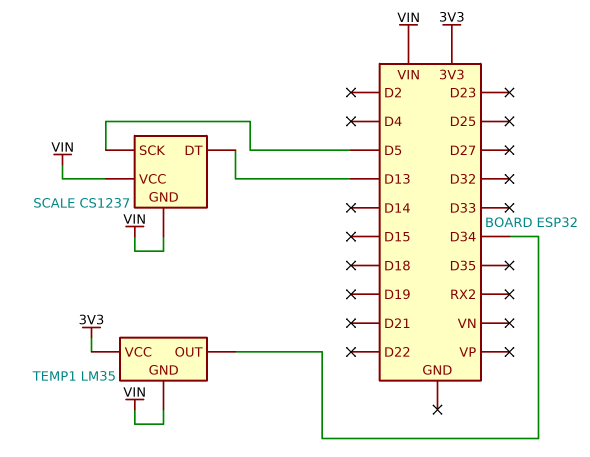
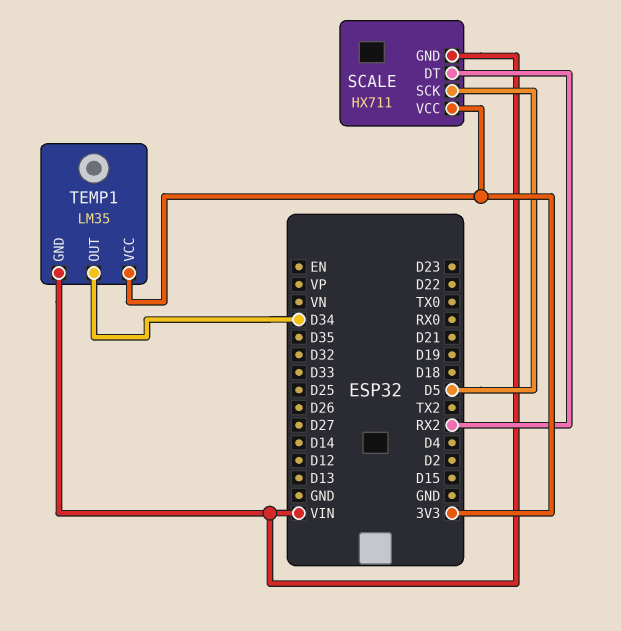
SCALE: CS1237 -> HX711
SCALE pin DT: D13 -> RX2
SCALE pin VCC: VIN -> 3V3

